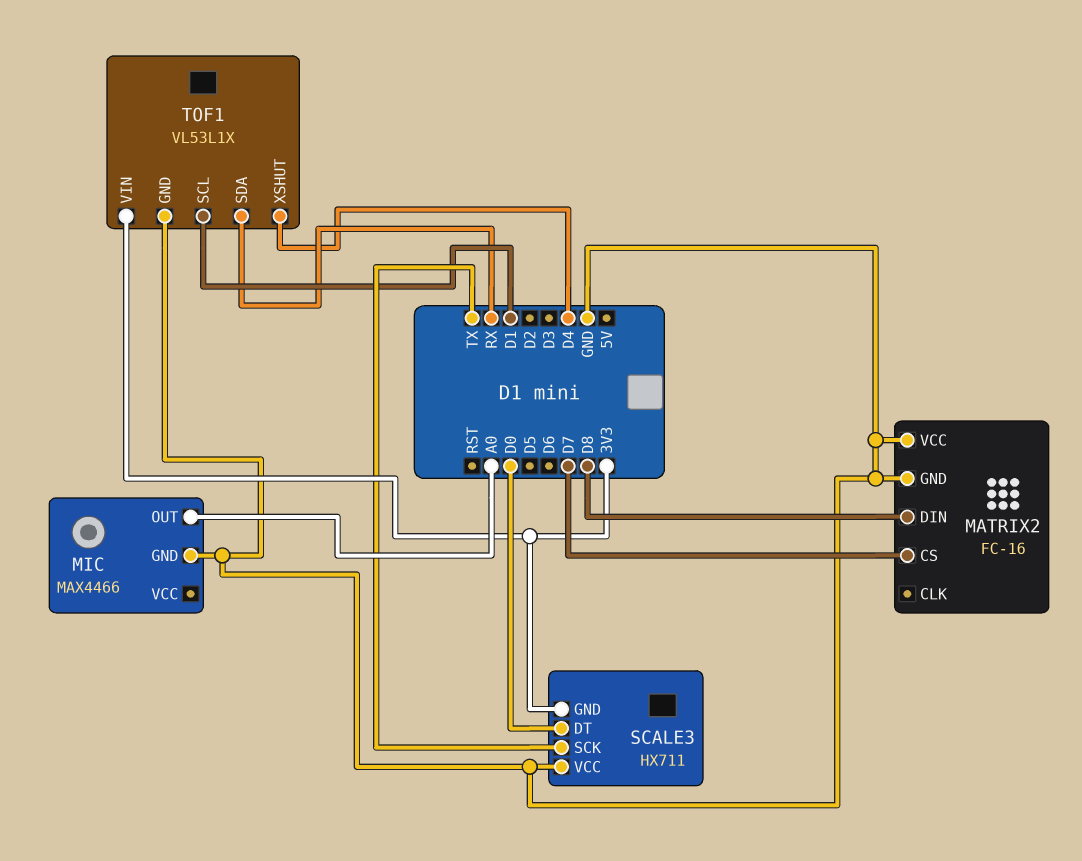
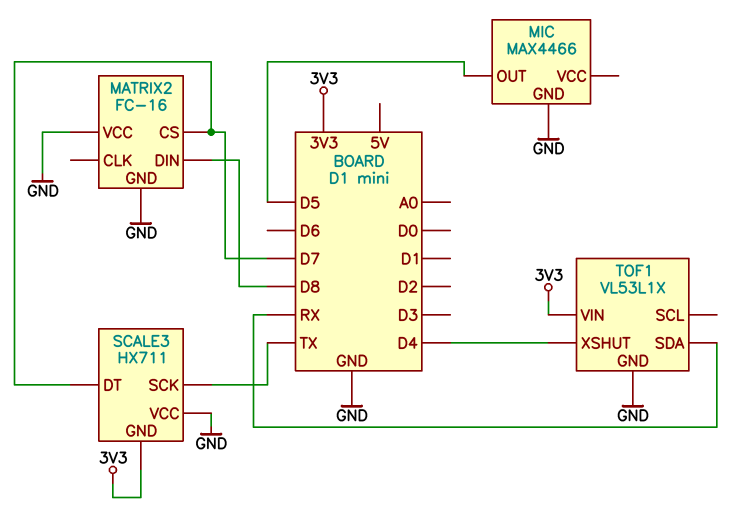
MIC pin OUT: A0 -> D5
SCALE3 pin DT: D0 -> D7
TOF1 pin SCL: D1 -> none

